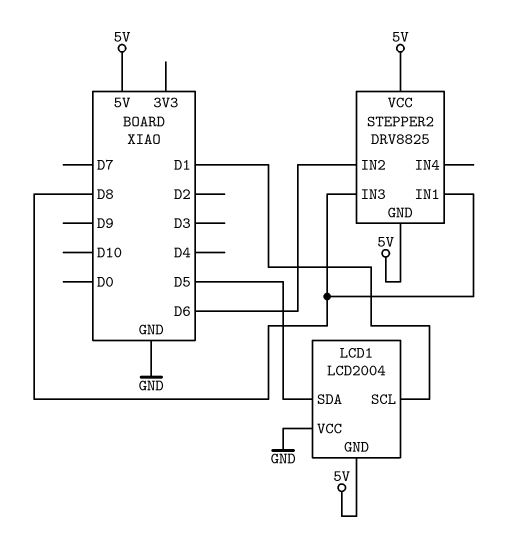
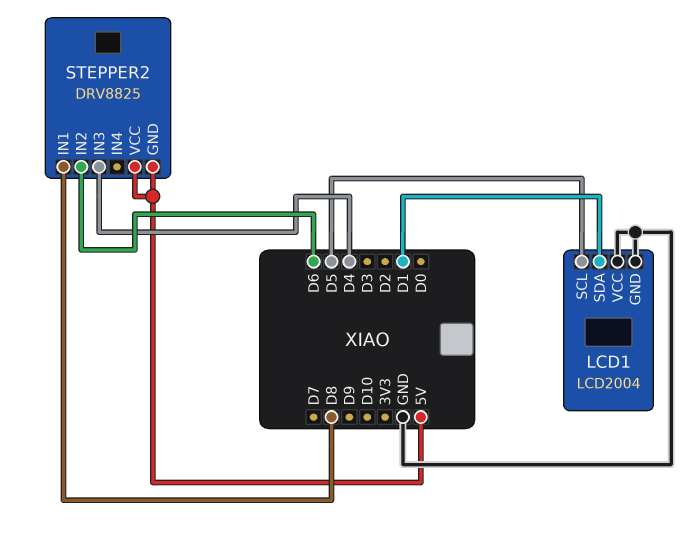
LCD1 pin GND: 5V -> GND
LCD1 pin SCL: D1 -> D5
LCD1 pin SDA: D5 -> D1
STEPPER2 pin IN3: D8 -> D4

